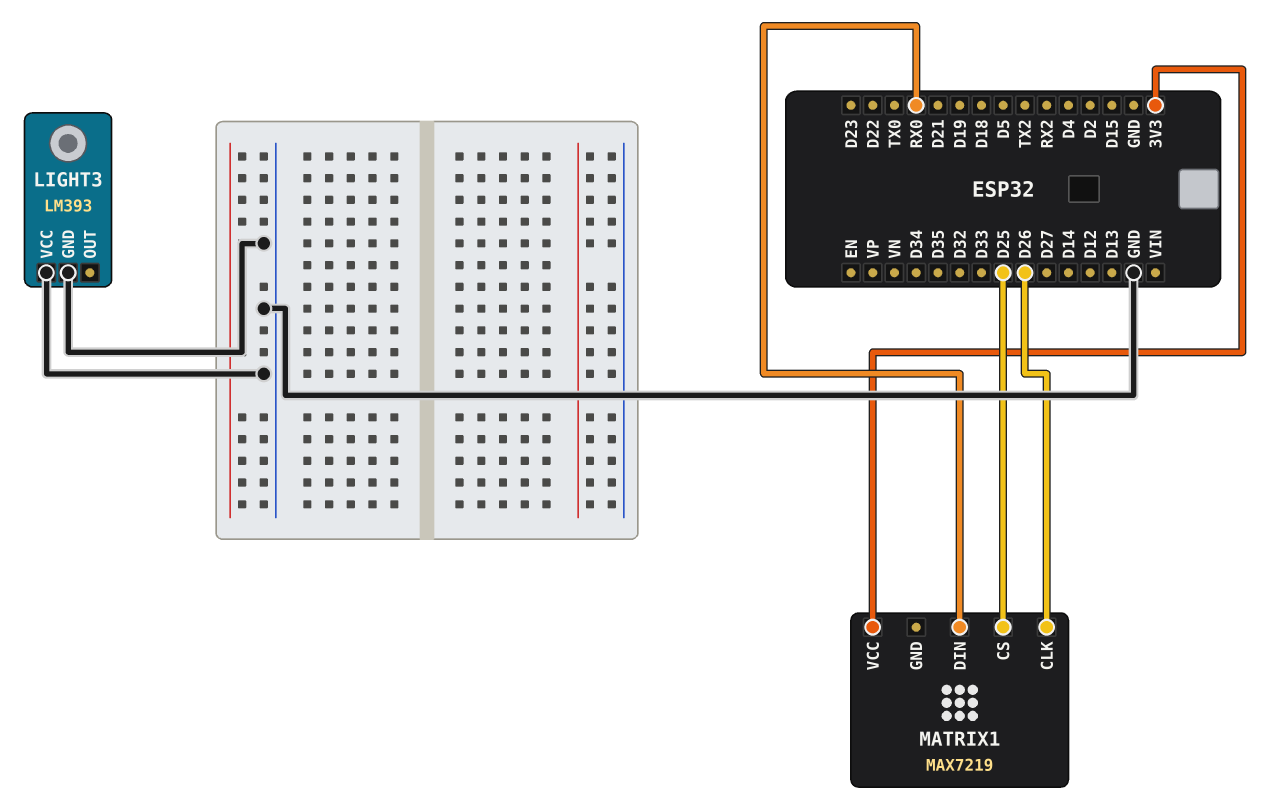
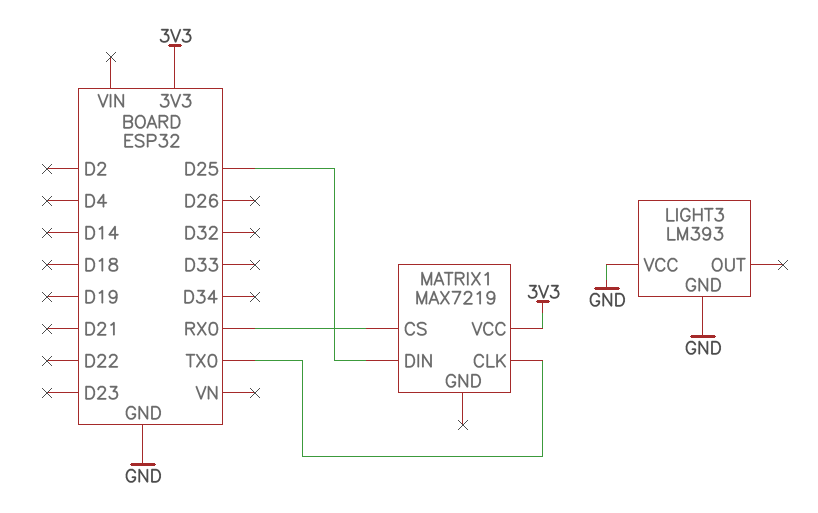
MATRIX1 pin CLK: D26 -> TX0
MATRIX1 pin CS: D25 -> RX0
MATRIX1 pin DIN: RX0 -> D25

